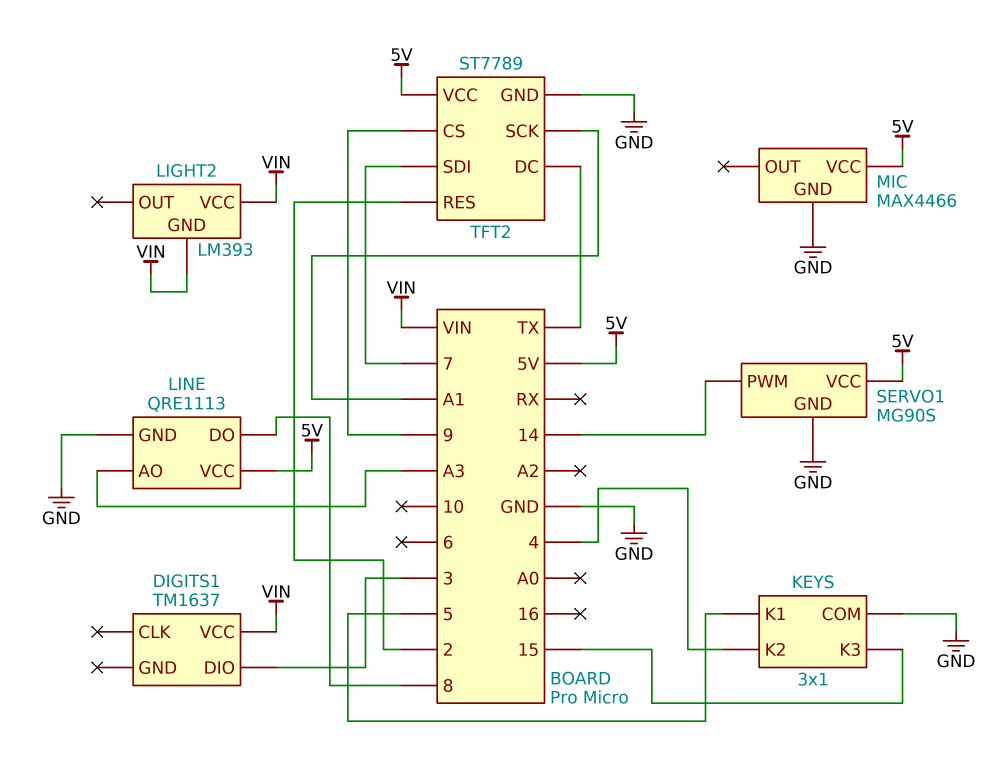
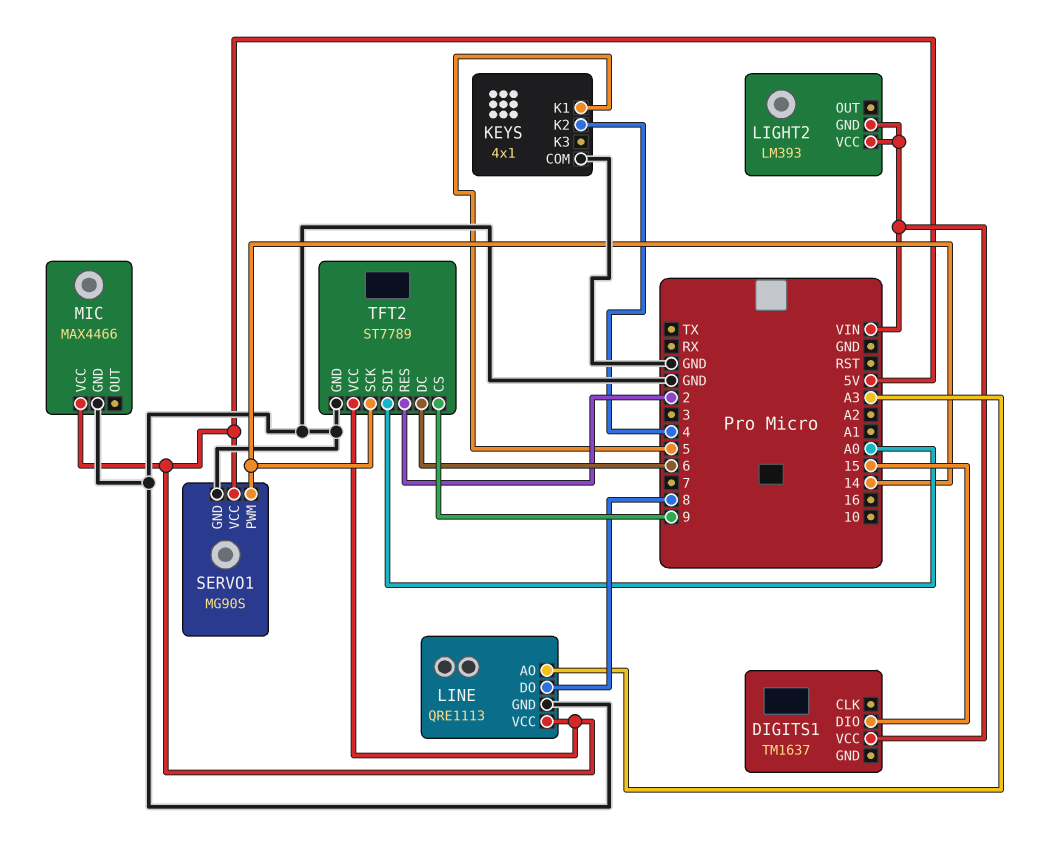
DIGITS1 pin DIO: 3 -> 15
KEYS: 3x1 -> 4x1
KEYS pin K3: 15 -> none
TFT2 pin DC: TX -> 6
TFT2 pin SCK: A1 -> 14
TFT2 pin SDI: 7 -> A0

